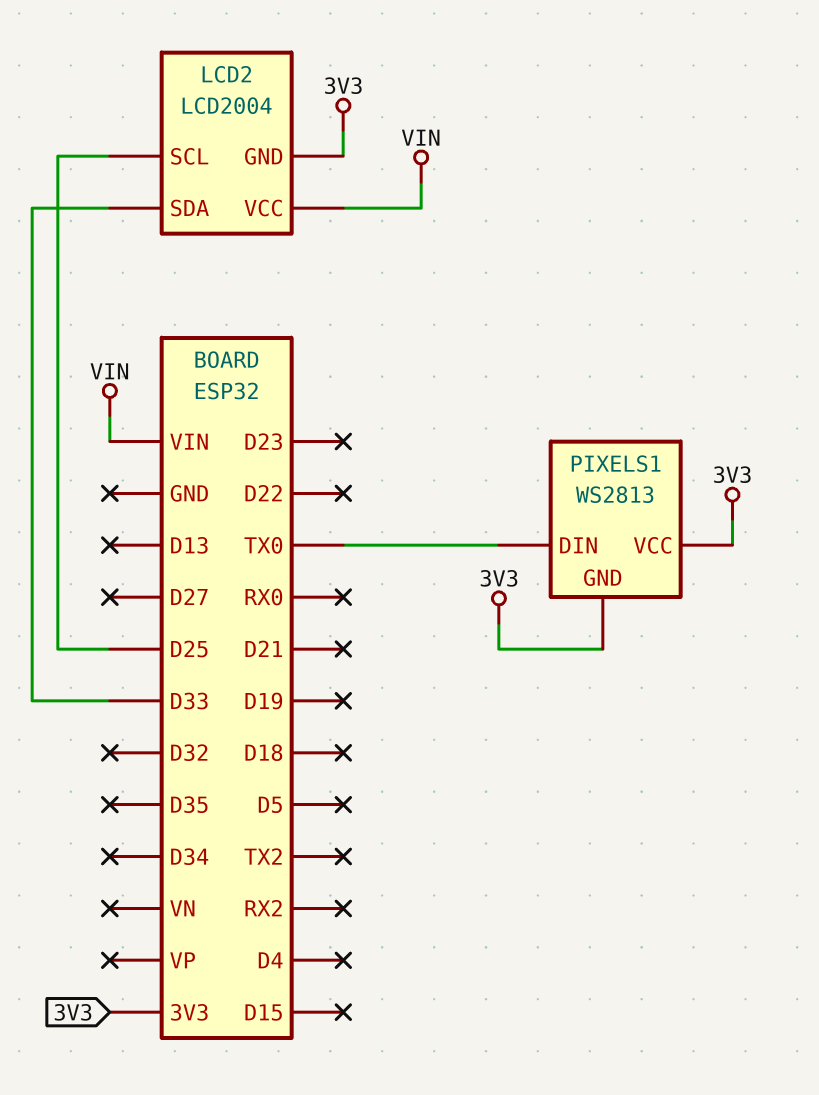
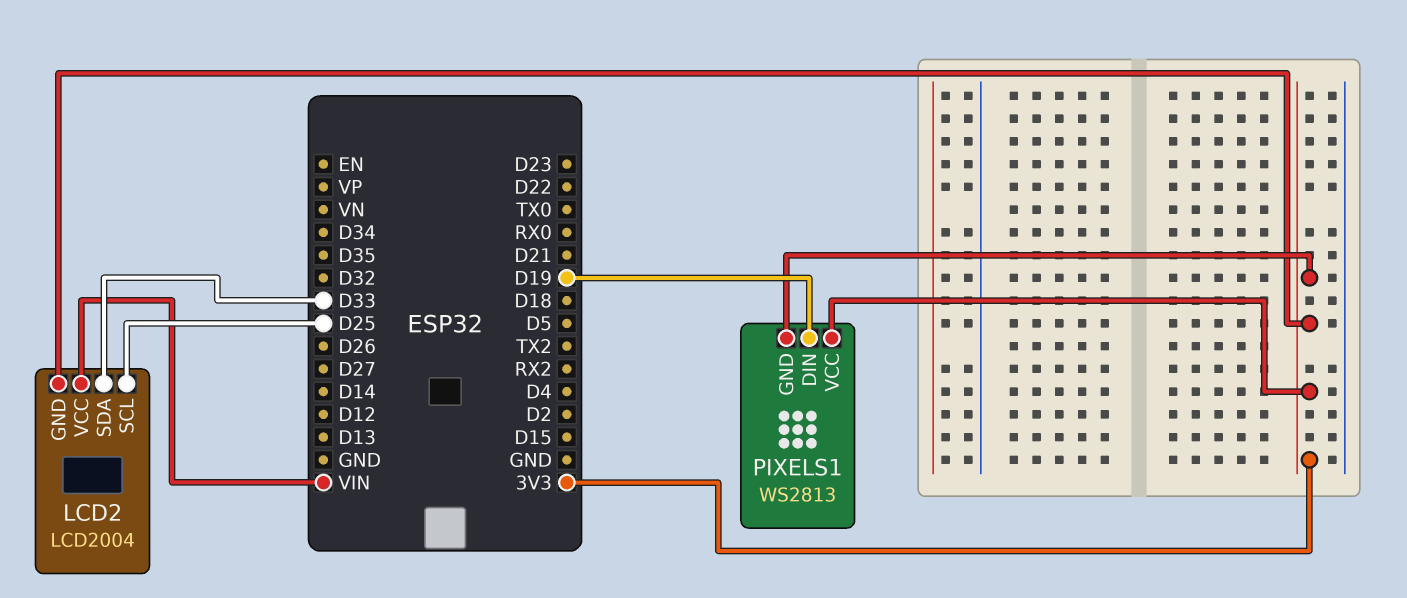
PIXELS1 pin DIN: TX0 -> D19

